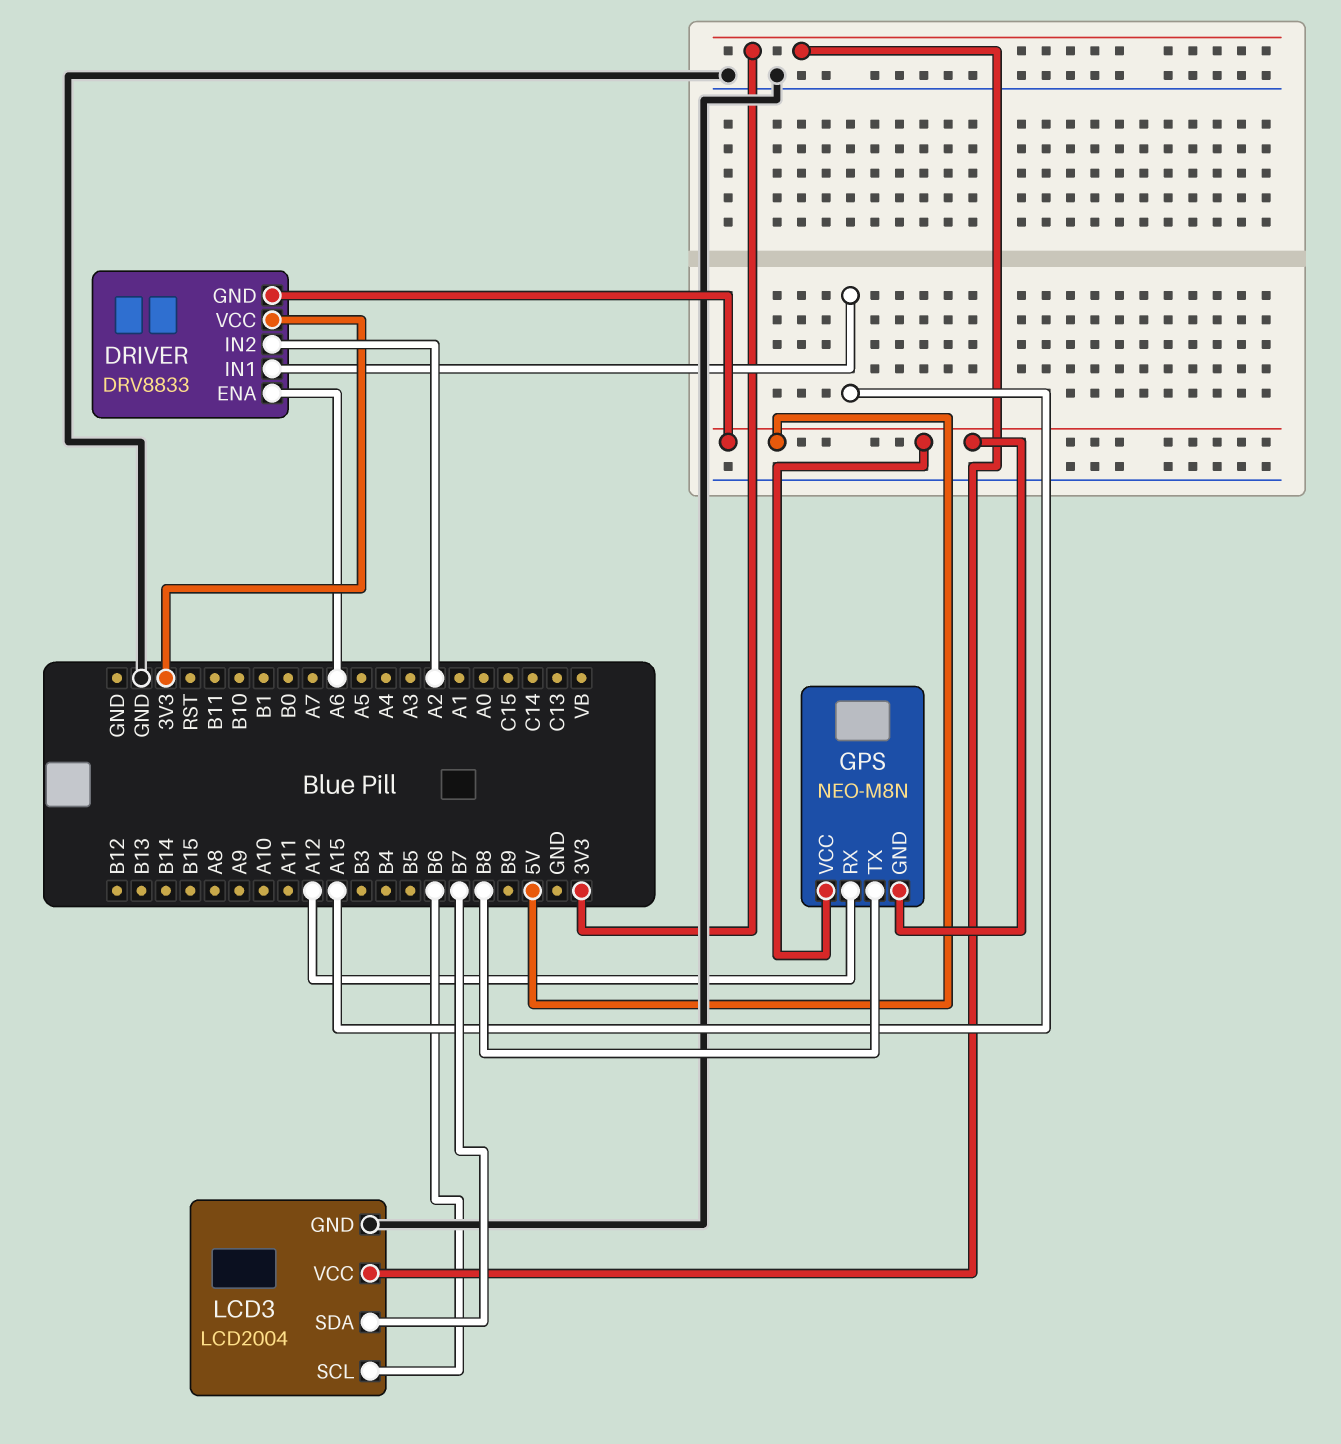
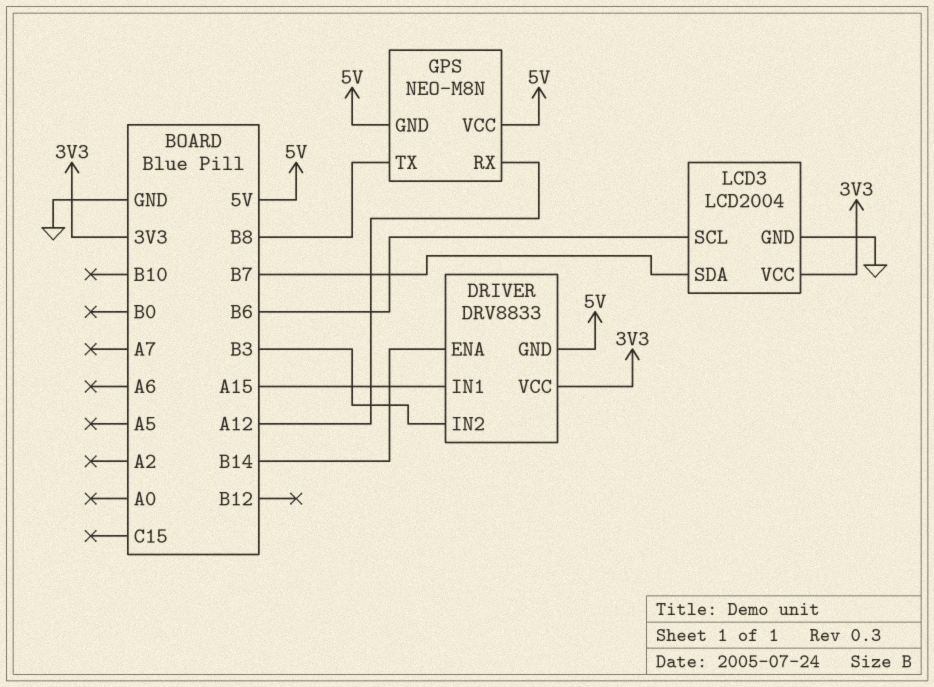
DRIVER pin ENA: A6 -> B14
DRIVER pin IN2: A2 -> B3

